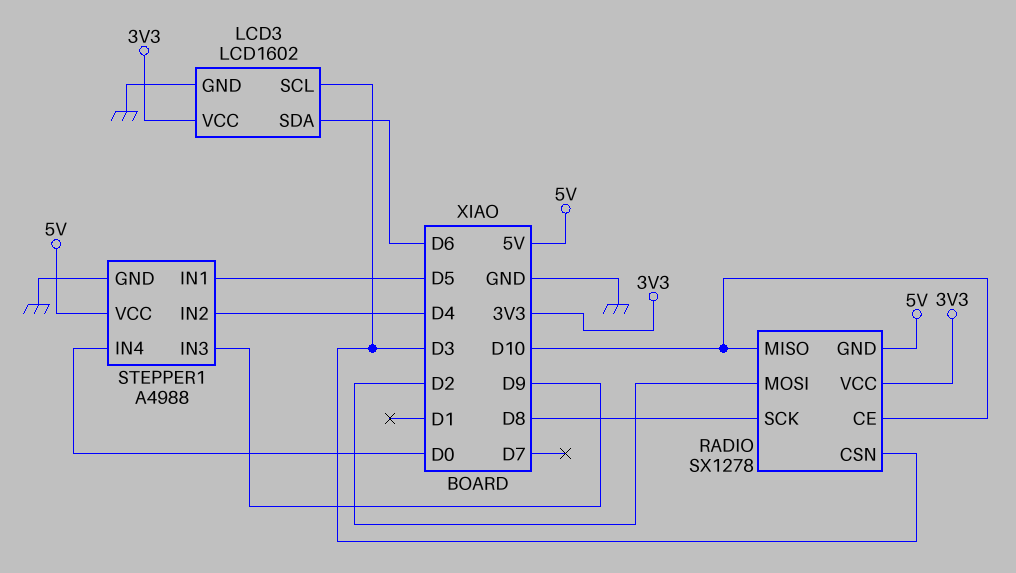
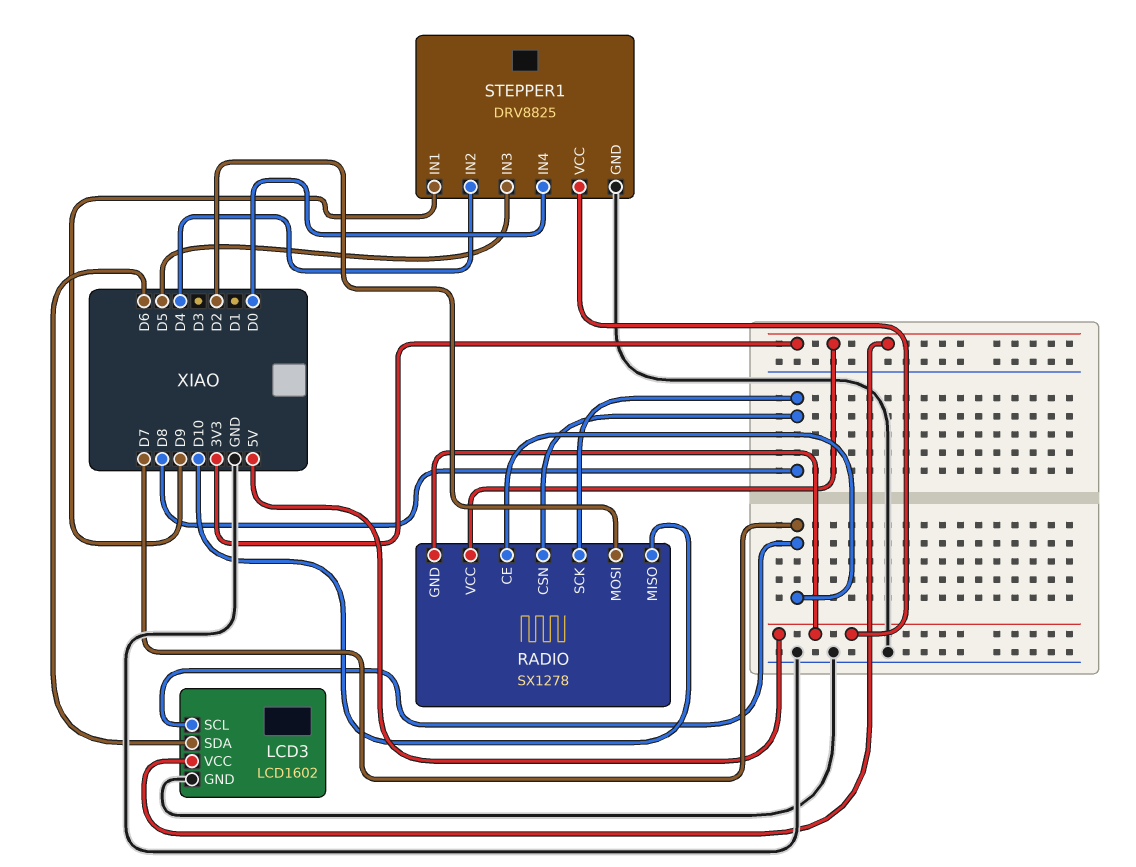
LCD3 pin SCL: D3 -> D7
RADIO pin CE: D10 -> D7
RADIO pin CSN: D3 -> D8
STEPPER1: A4988 -> DRV8825
STEPPER1 pin IN1: D5 -> D9
STEPPER1 pin IN3: D9 -> D5

